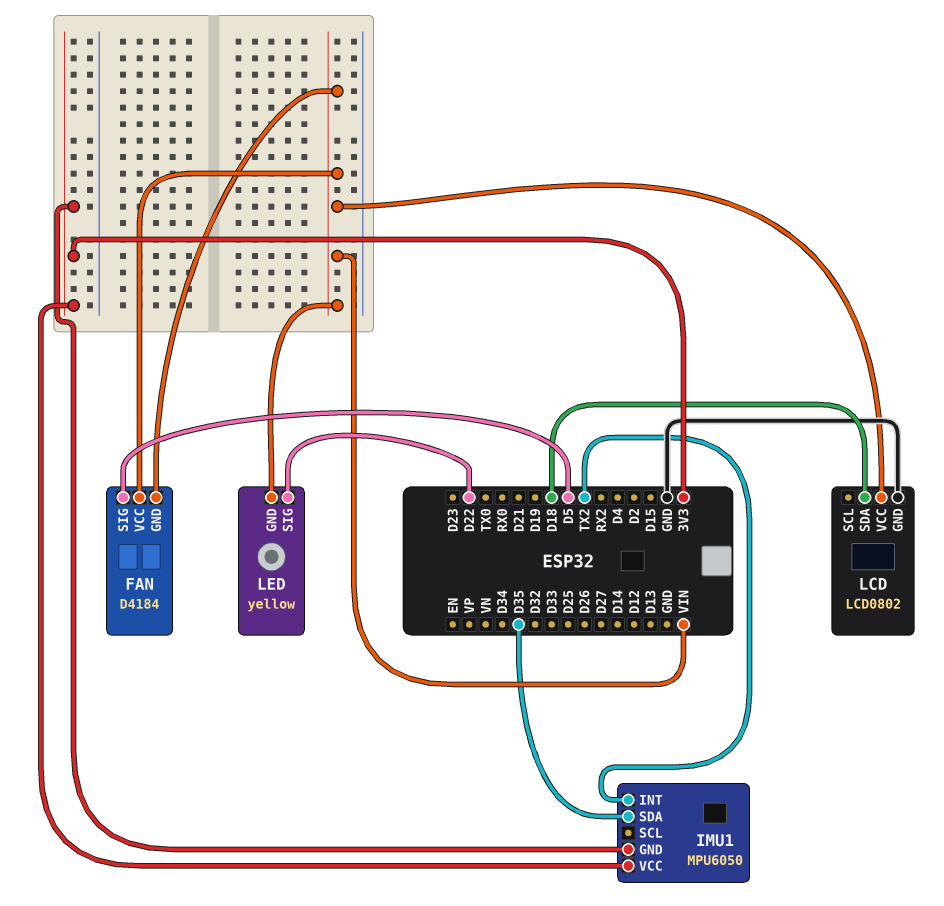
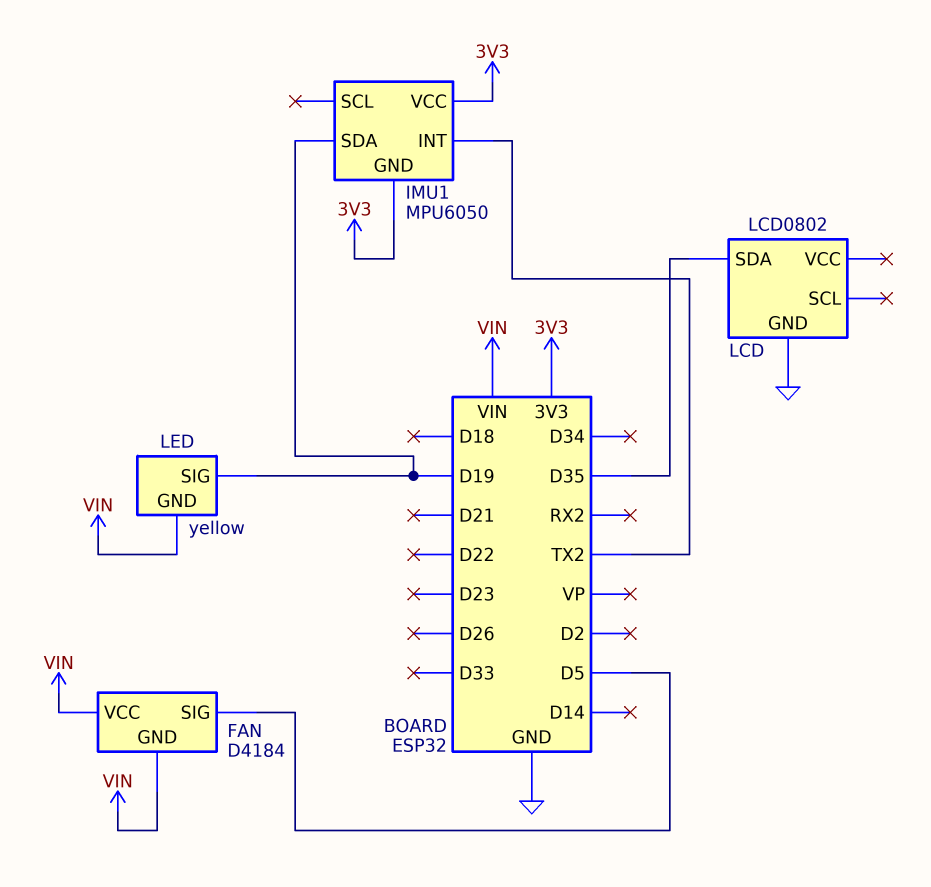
IMU1 pin SDA: D35 -> D19
LCD pin SDA: D18 -> D35
LCD pin VCC: VIN -> none
LED pin SIG: D22 -> D19

